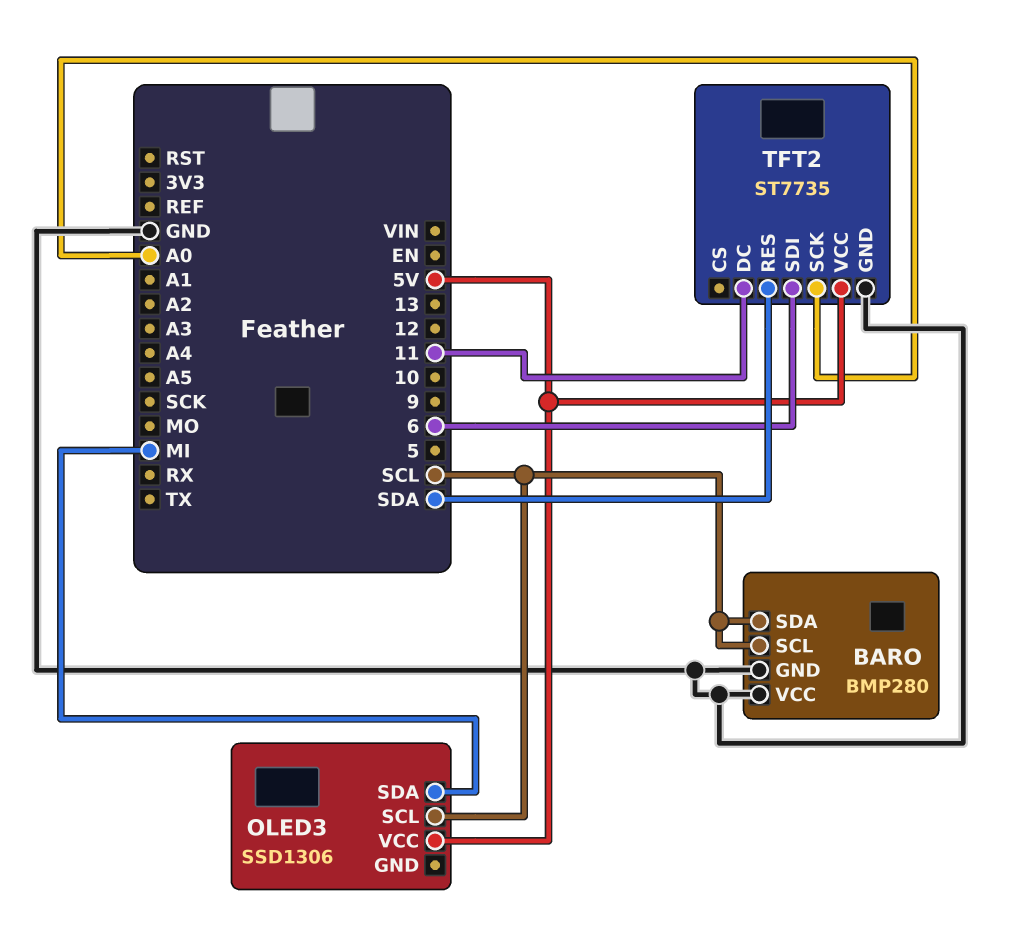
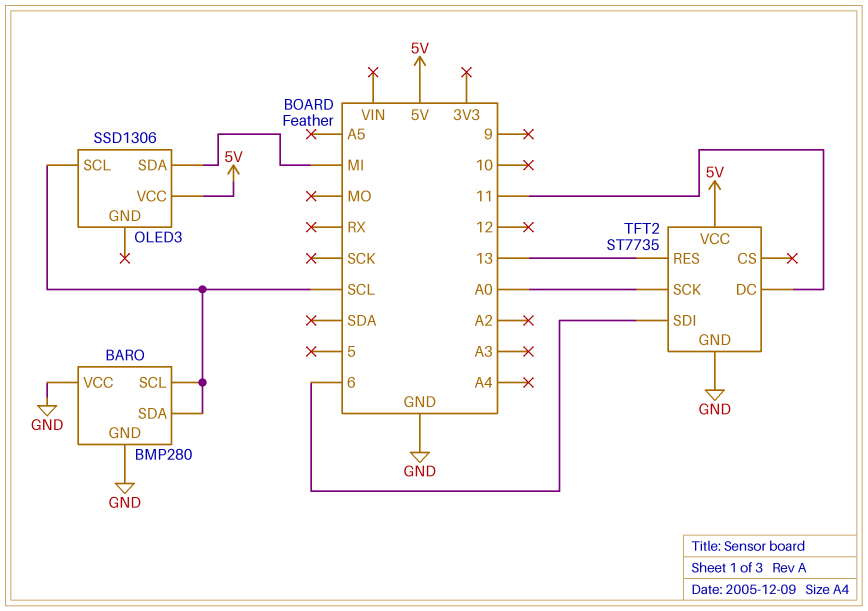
TFT2 pin RES: SDA -> 13

